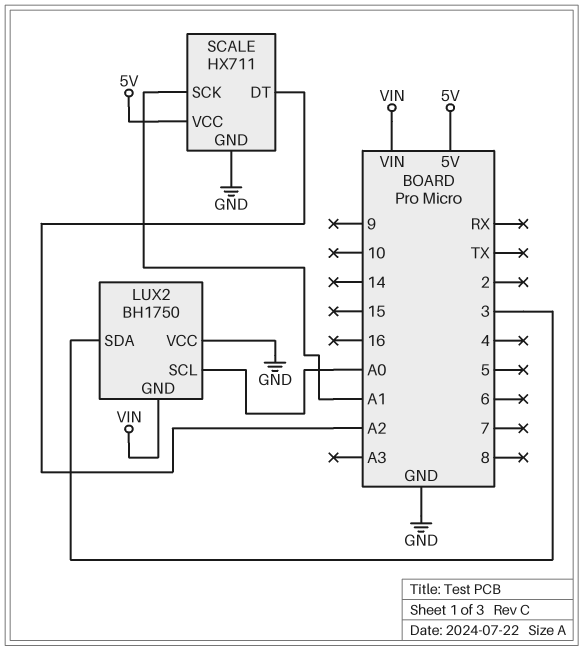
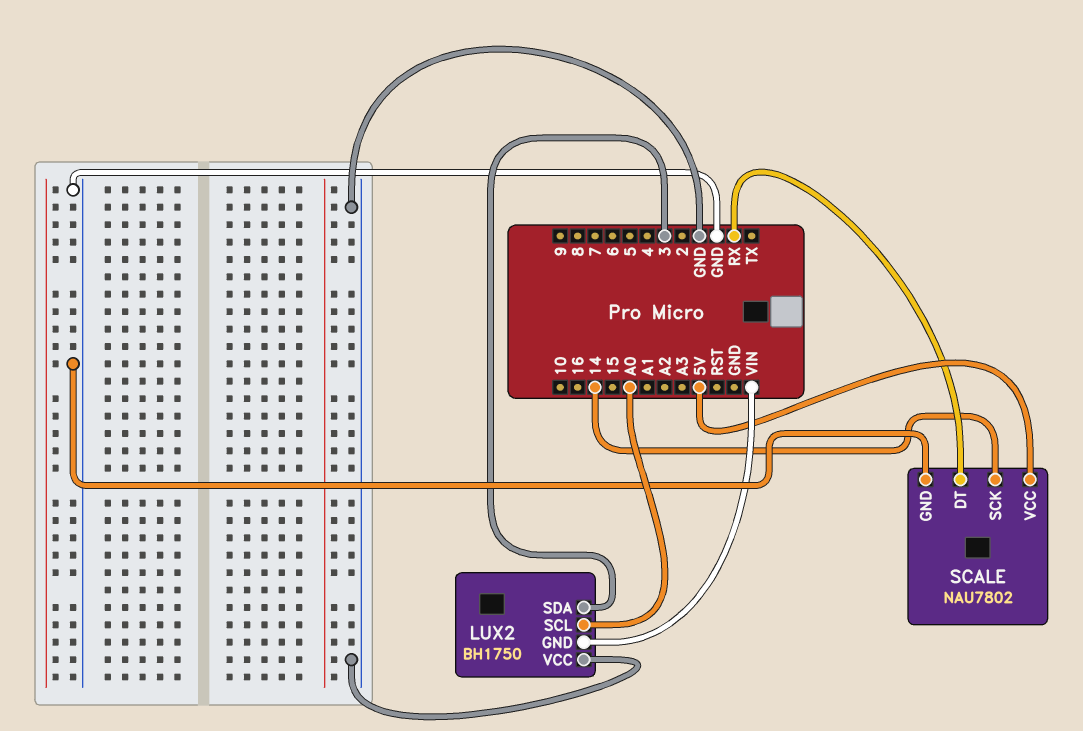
SCALE: HX711 -> NAU7802
SCALE pin DT: A2 -> RX
SCALE pin SCK: A1 -> 14

